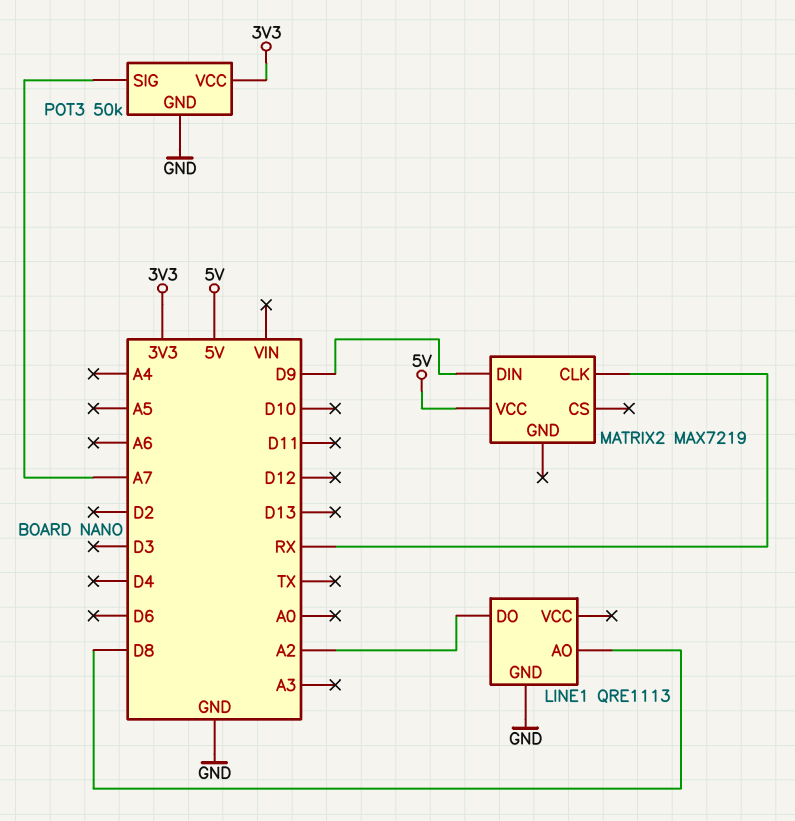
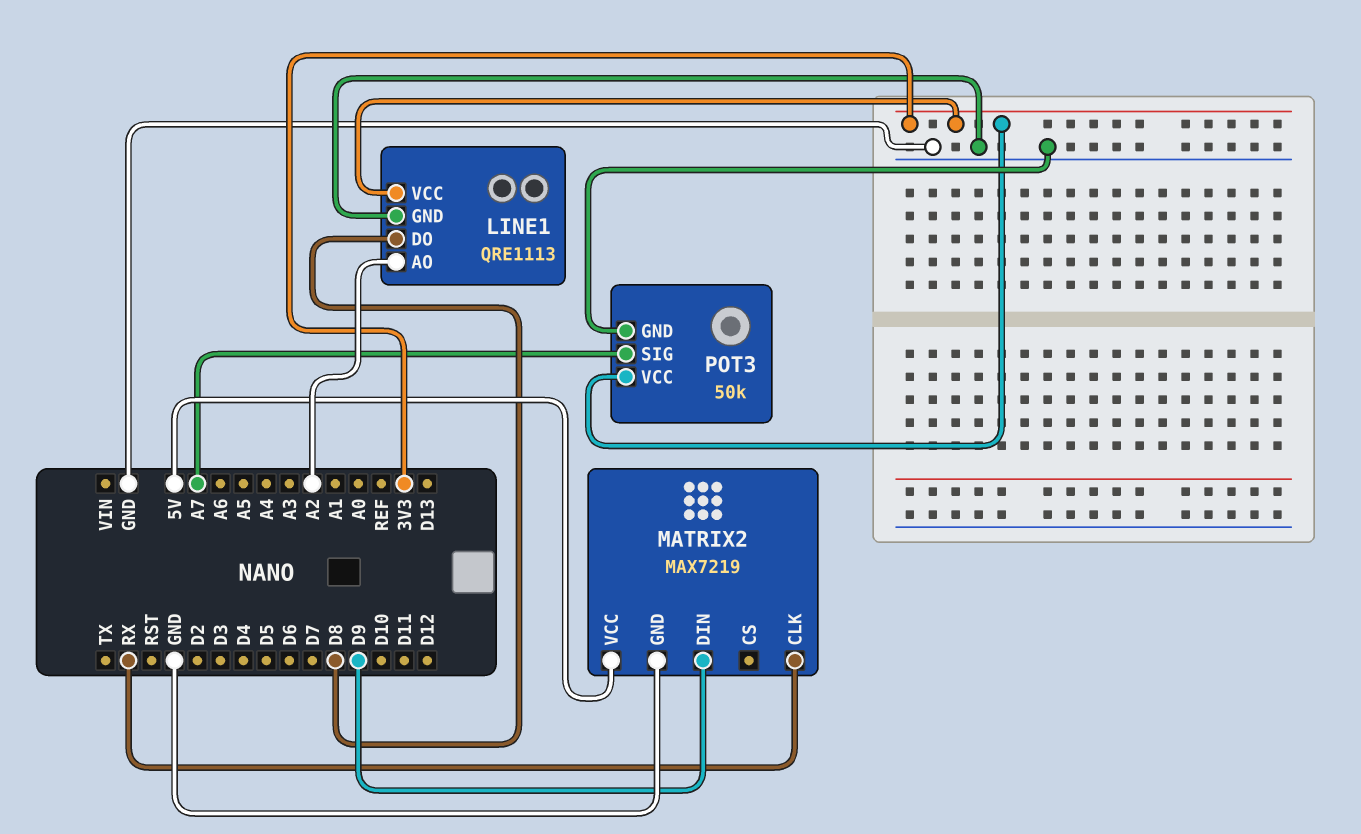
LINE1 pin AO: D8 -> A2
LINE1 pin DO: A2 -> D8
LINE1 pin VCC: none -> 3V3
MATRIX2 pin GND: none -> GND

